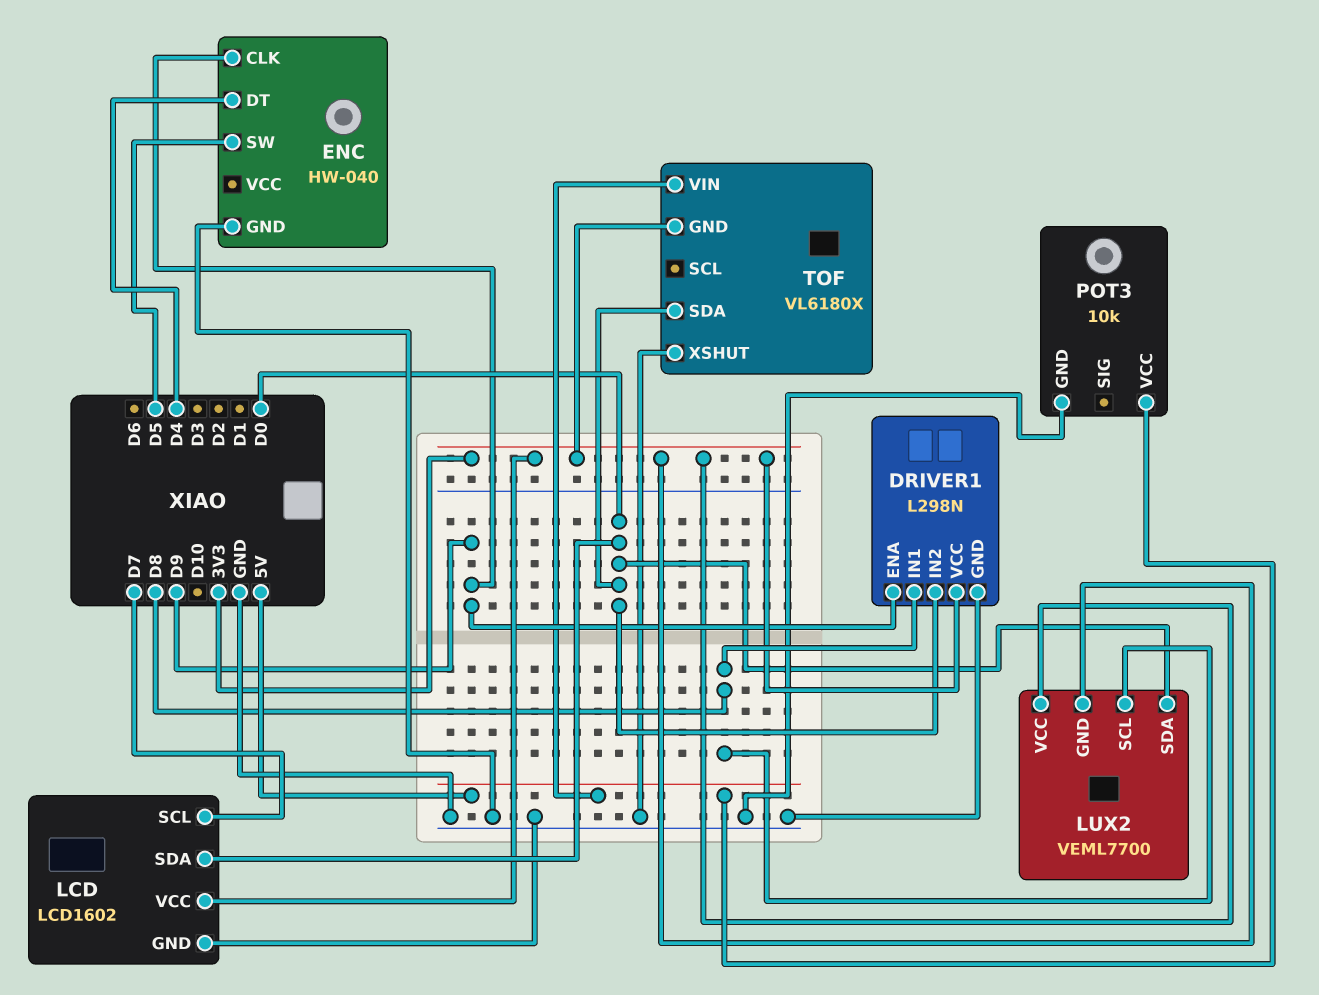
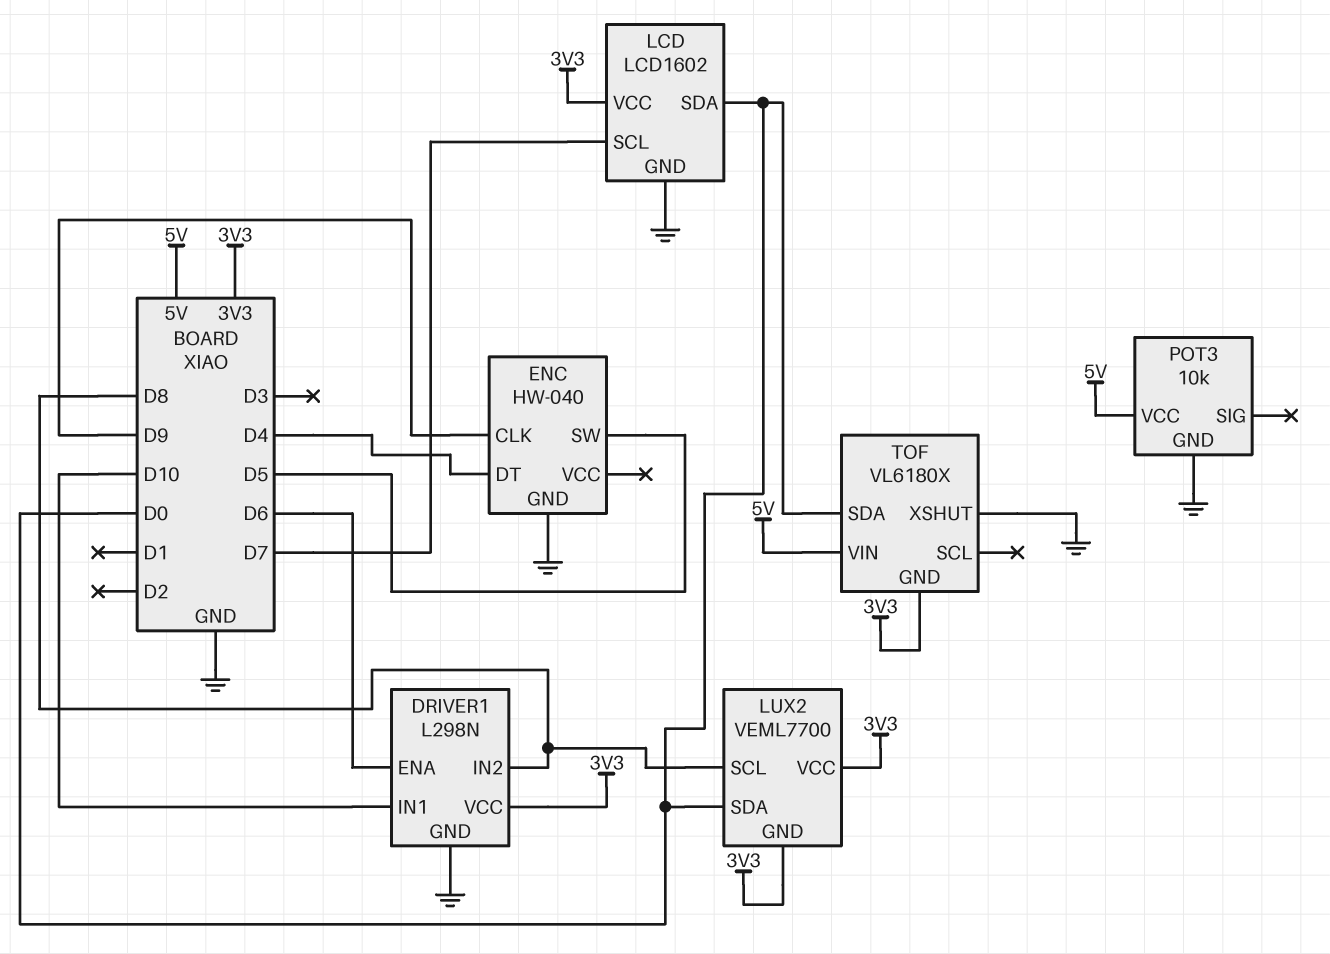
DRIVER1 pin ENA: D9 -> D6
DRIVER1 pin IN1: D8 -> D10
DRIVER1 pin IN2: D0 -> D8

